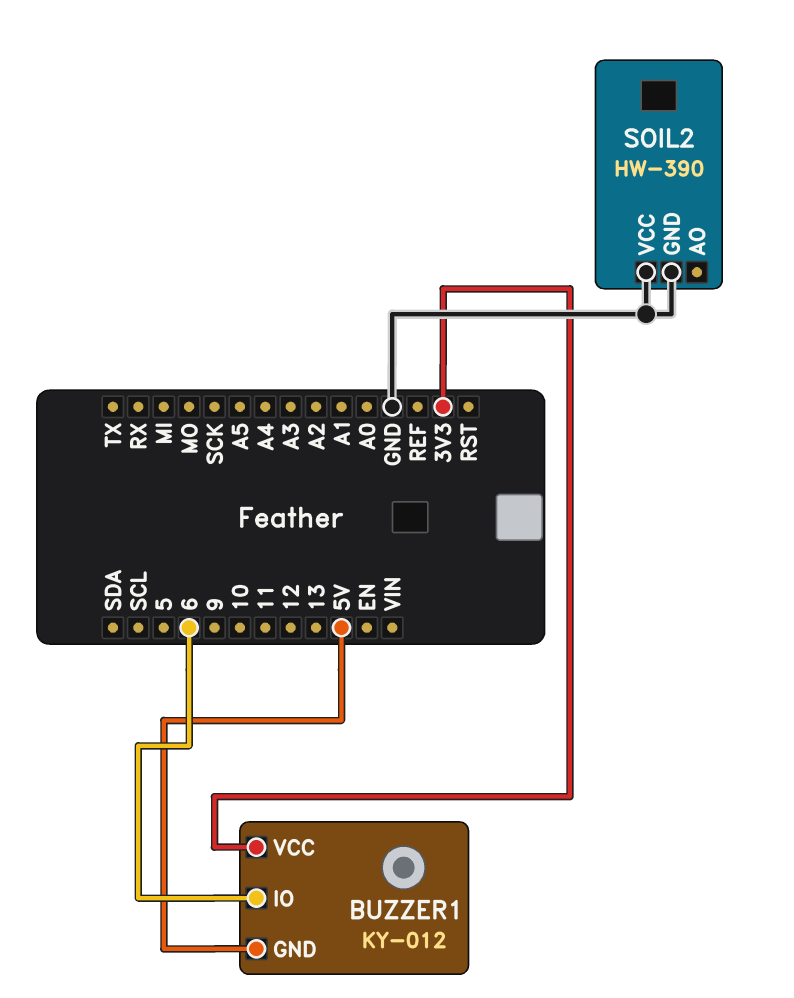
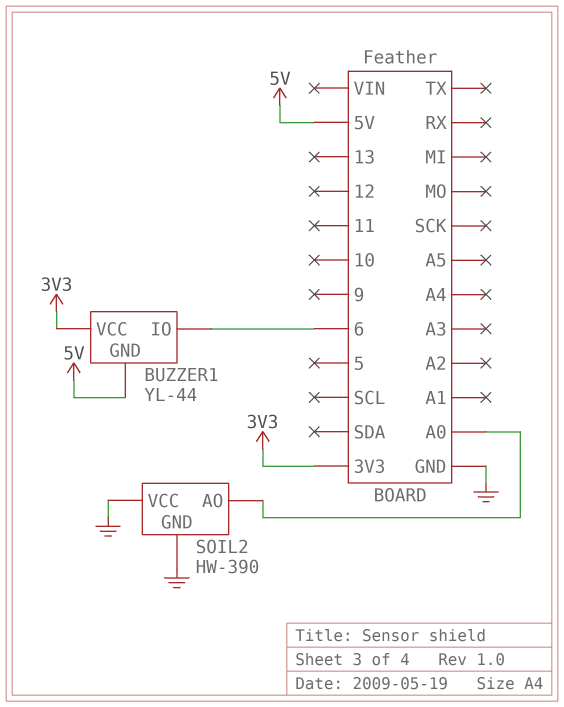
BUZZER1: KY-012 -> YL-44
SOIL2 pin AO: none -> A0

